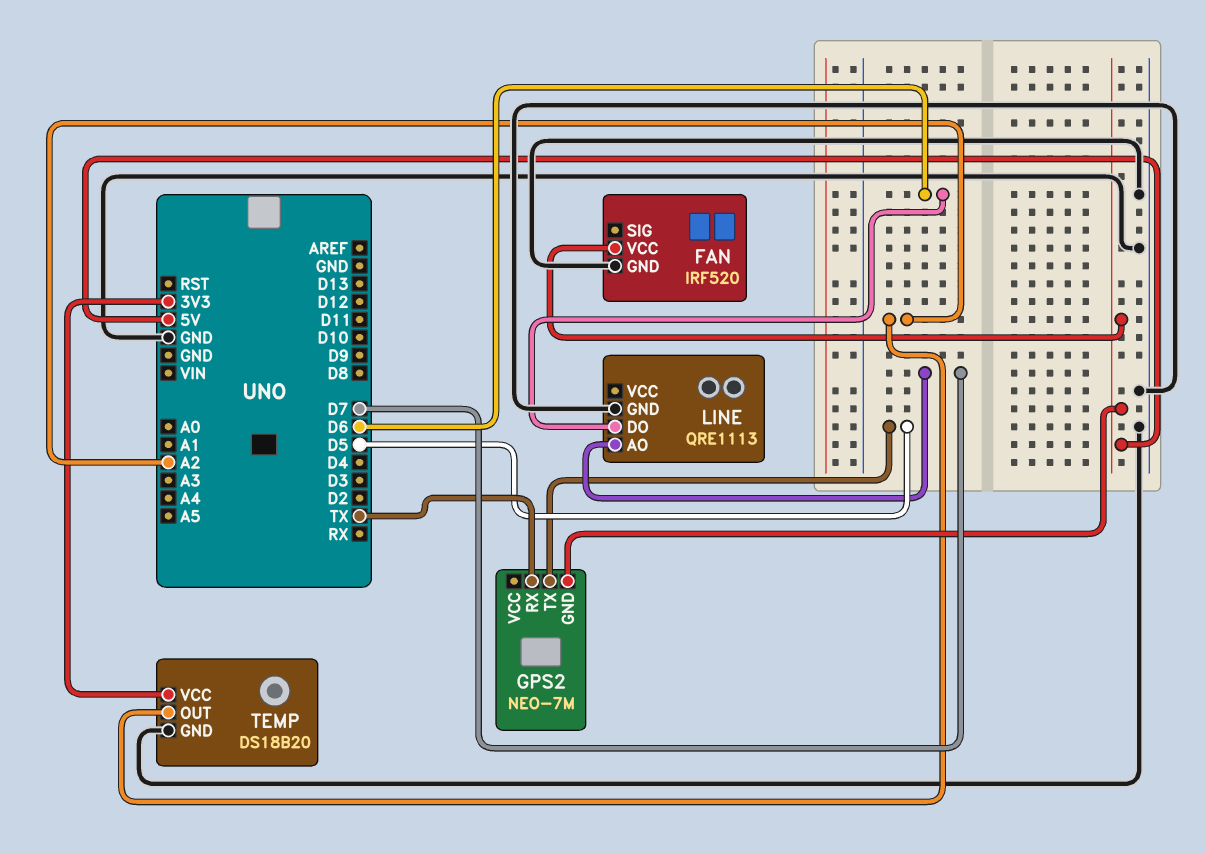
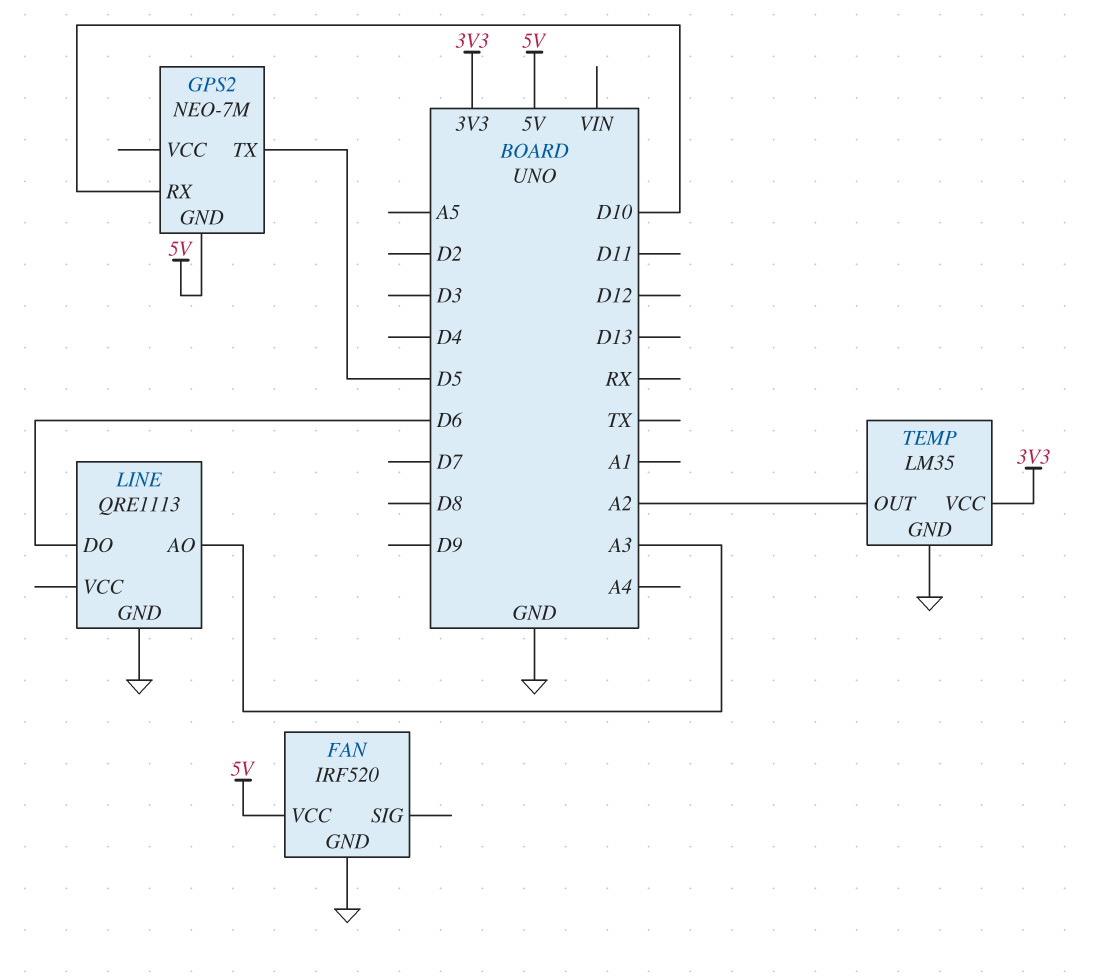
GPS2 pin RX: TX -> D10
LINE pin AO: D7 -> A3
TEMP: DS18B20 -> LM35

